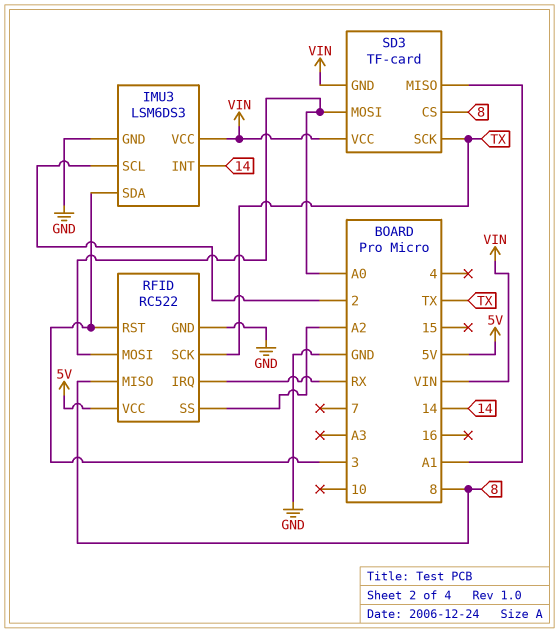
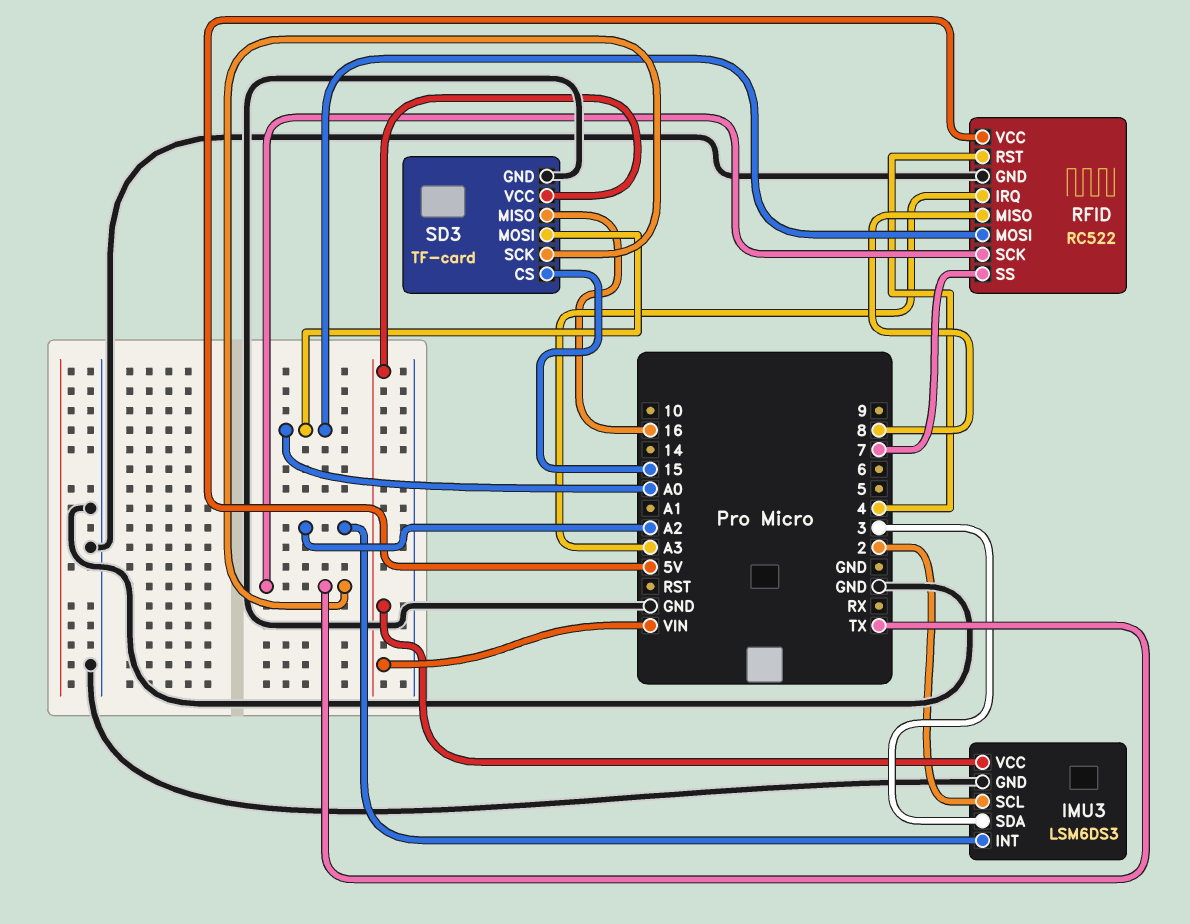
IMU3 pin INT: 14 -> A2
RFID pin IRQ: RX -> A3
RFID pin RST: 3 -> 4
RFID pin SS: A2 -> 7
SD3 pin CS: 8 -> 15
SD3 pin GND: VIN -> GND
SD3 pin MISO: A1 -> 16

